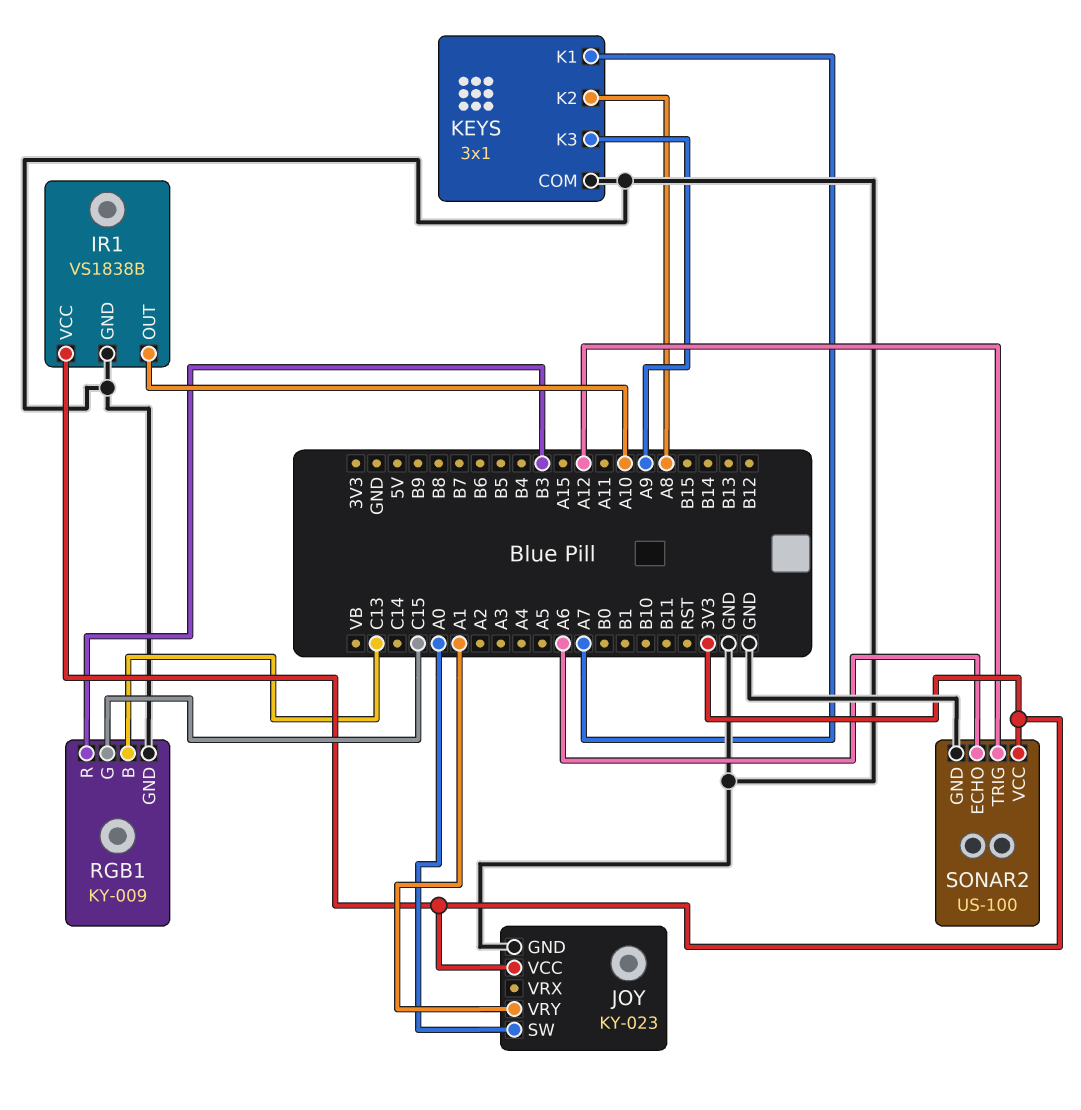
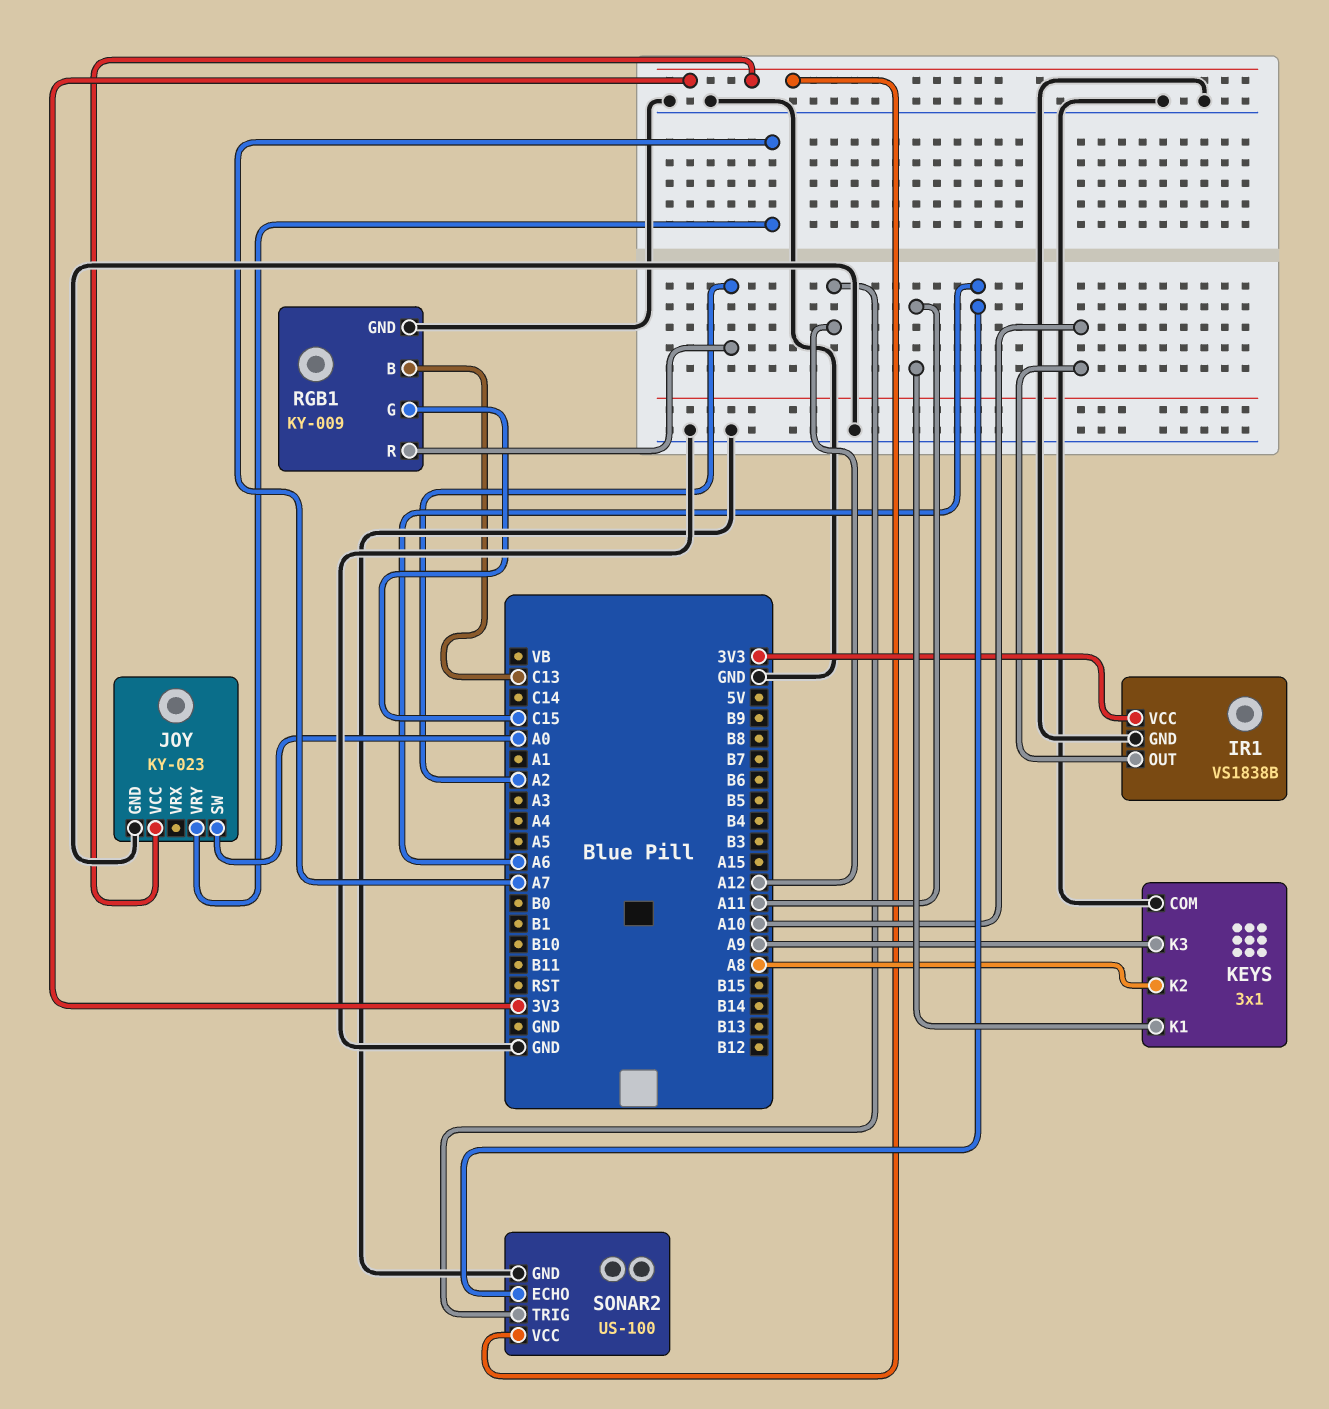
JOY pin VRY: A1 -> A7
KEYS pin K1: A7 -> A11
RGB1 pin R: B3 -> A2

